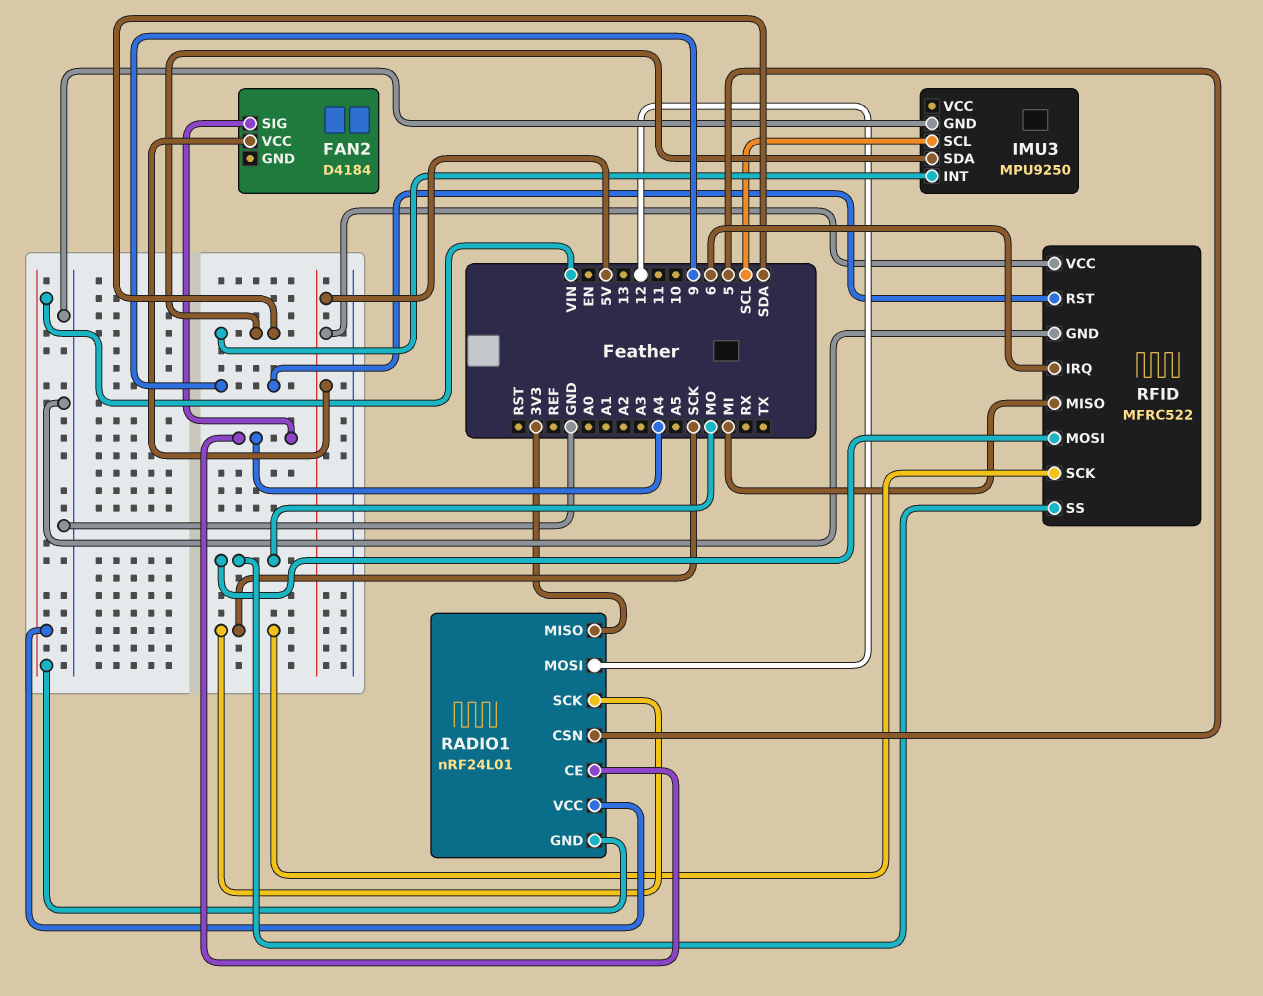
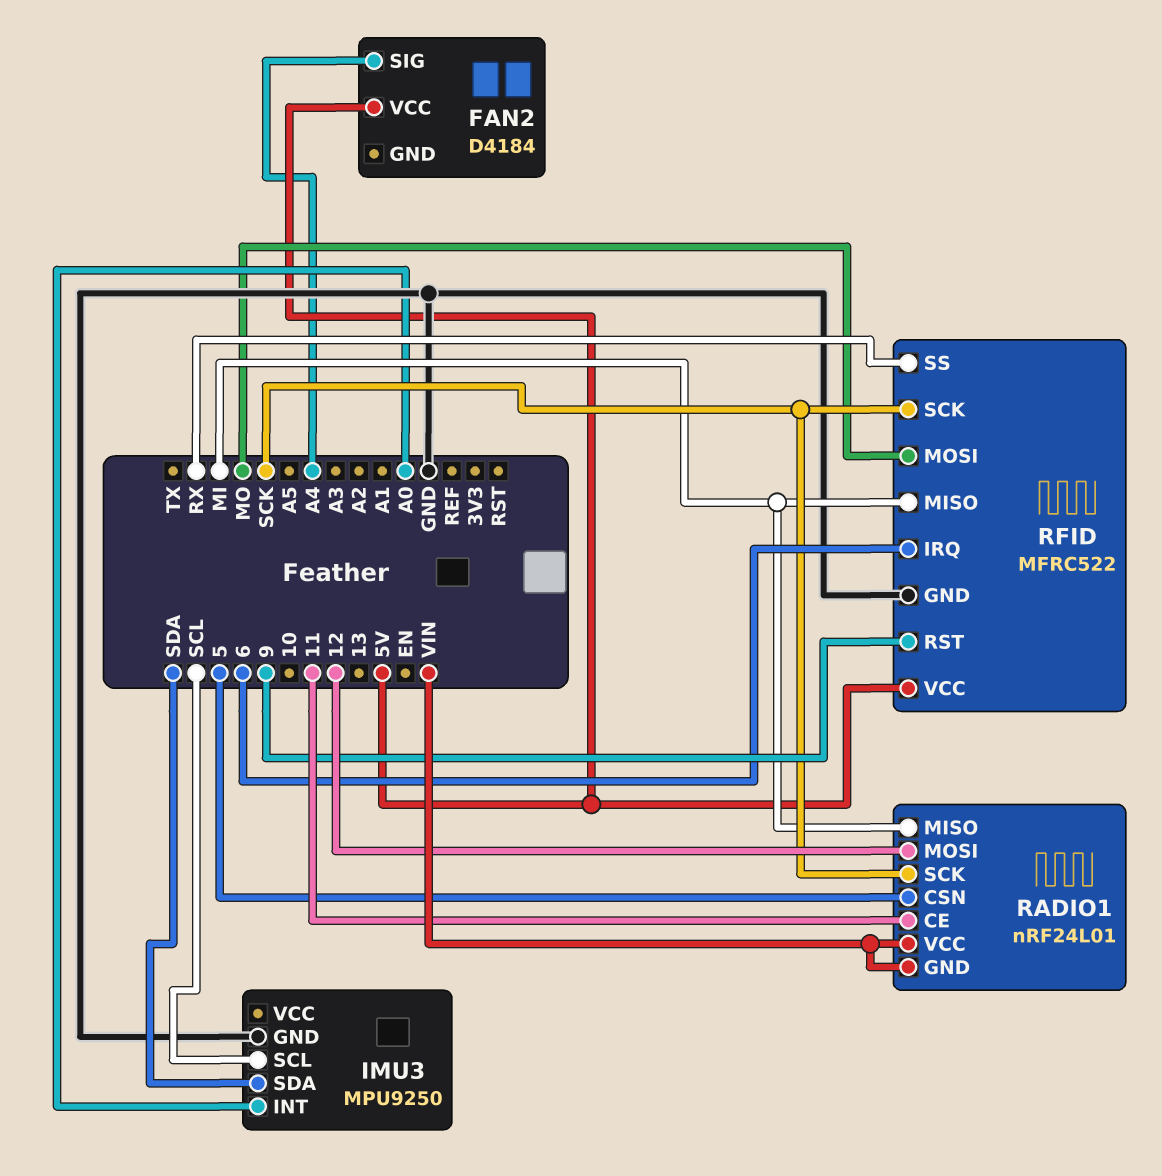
IMU3 pin INT: SDA -> A0
RADIO1 pin CE: A4 -> 11
RADIO1 pin MISO: 3V3 -> MI
RFID pin SS: MO -> RX

